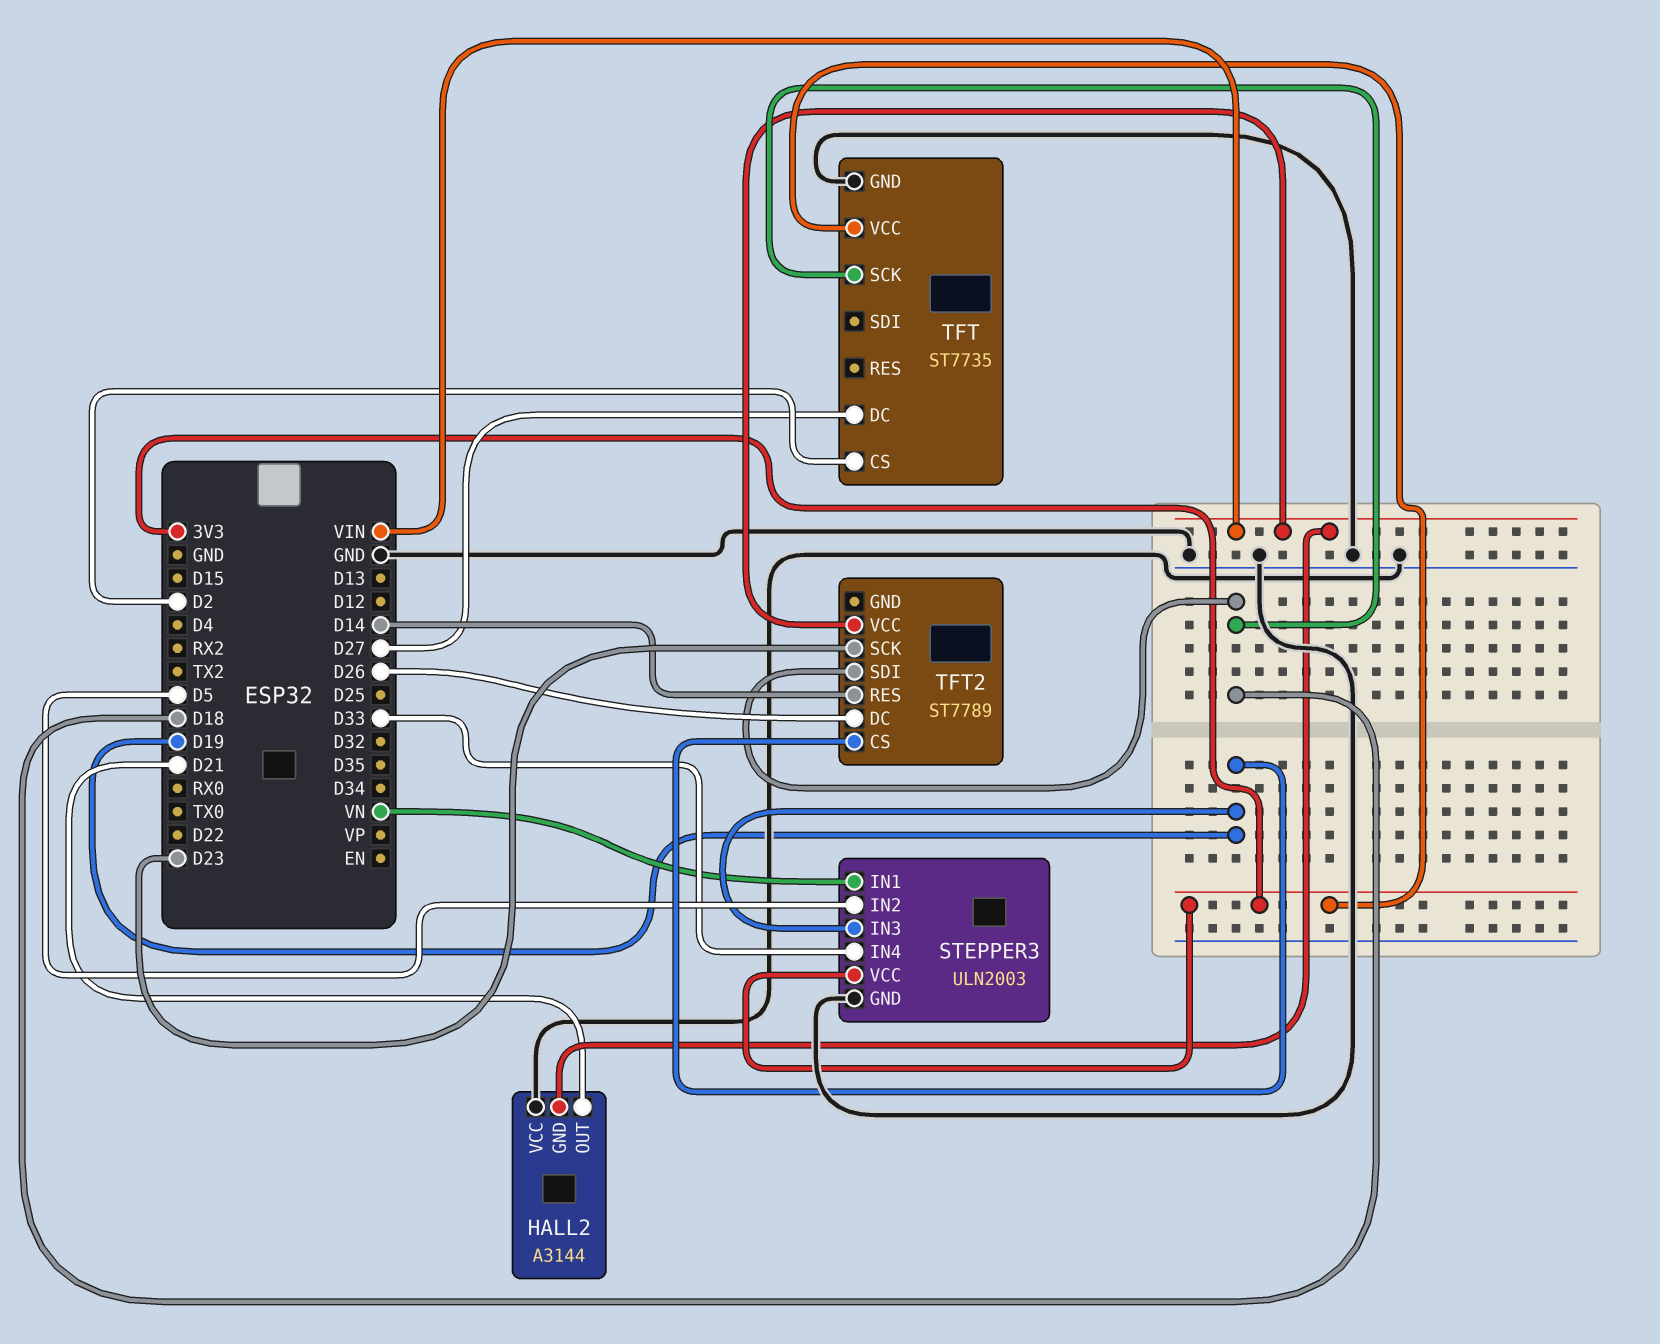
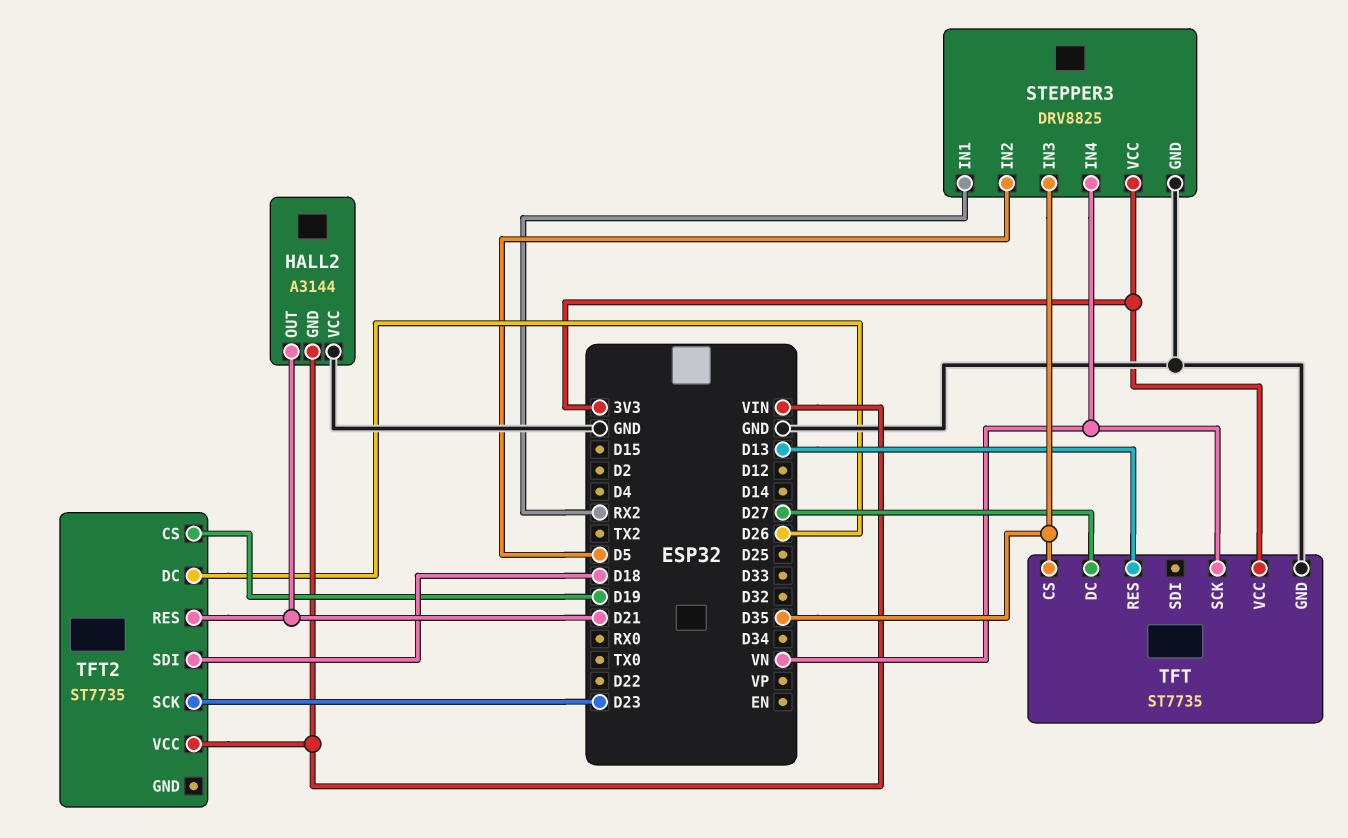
STEPPER3: ULN2003 -> DRV8825
STEPPER3 pin IN1: VN -> RX2
STEPPER3 pin IN3: D19 -> D35
STEPPER3 pin IN4: D33 -> VN
TFT pin CS: D2 -> D35
TFT pin RES: none -> D13
TFT pin SCK: D18 -> VN
TFT2: ST7789 -> ST7735
TFT2 pin RES: D14 -> D21

